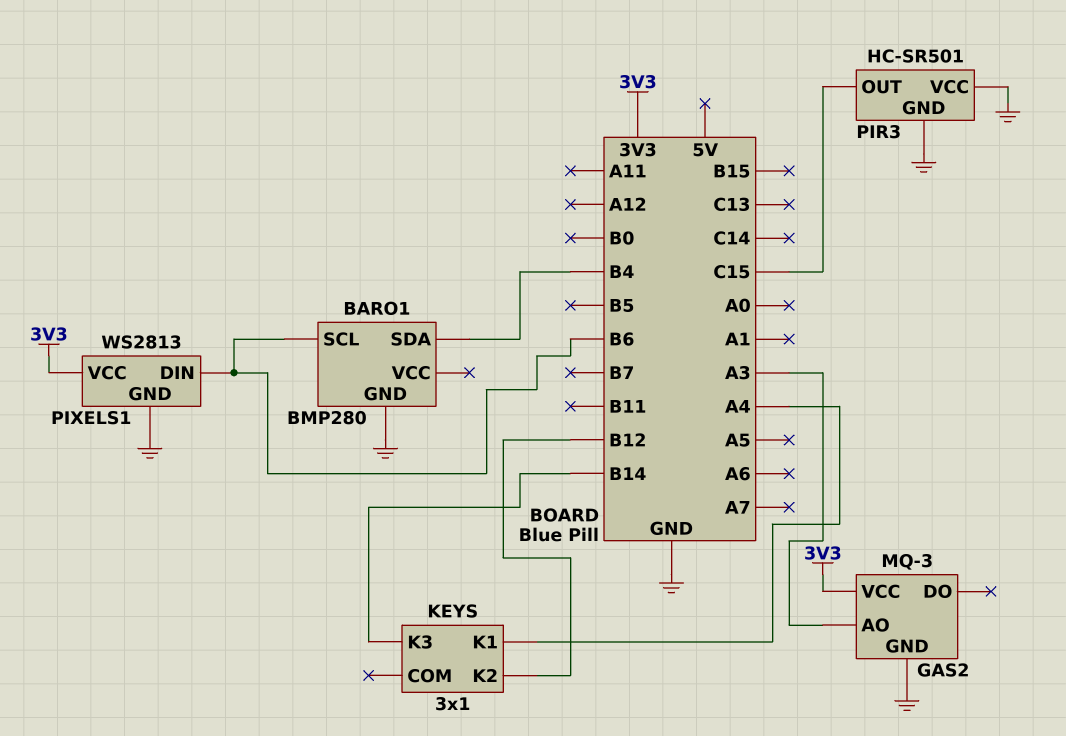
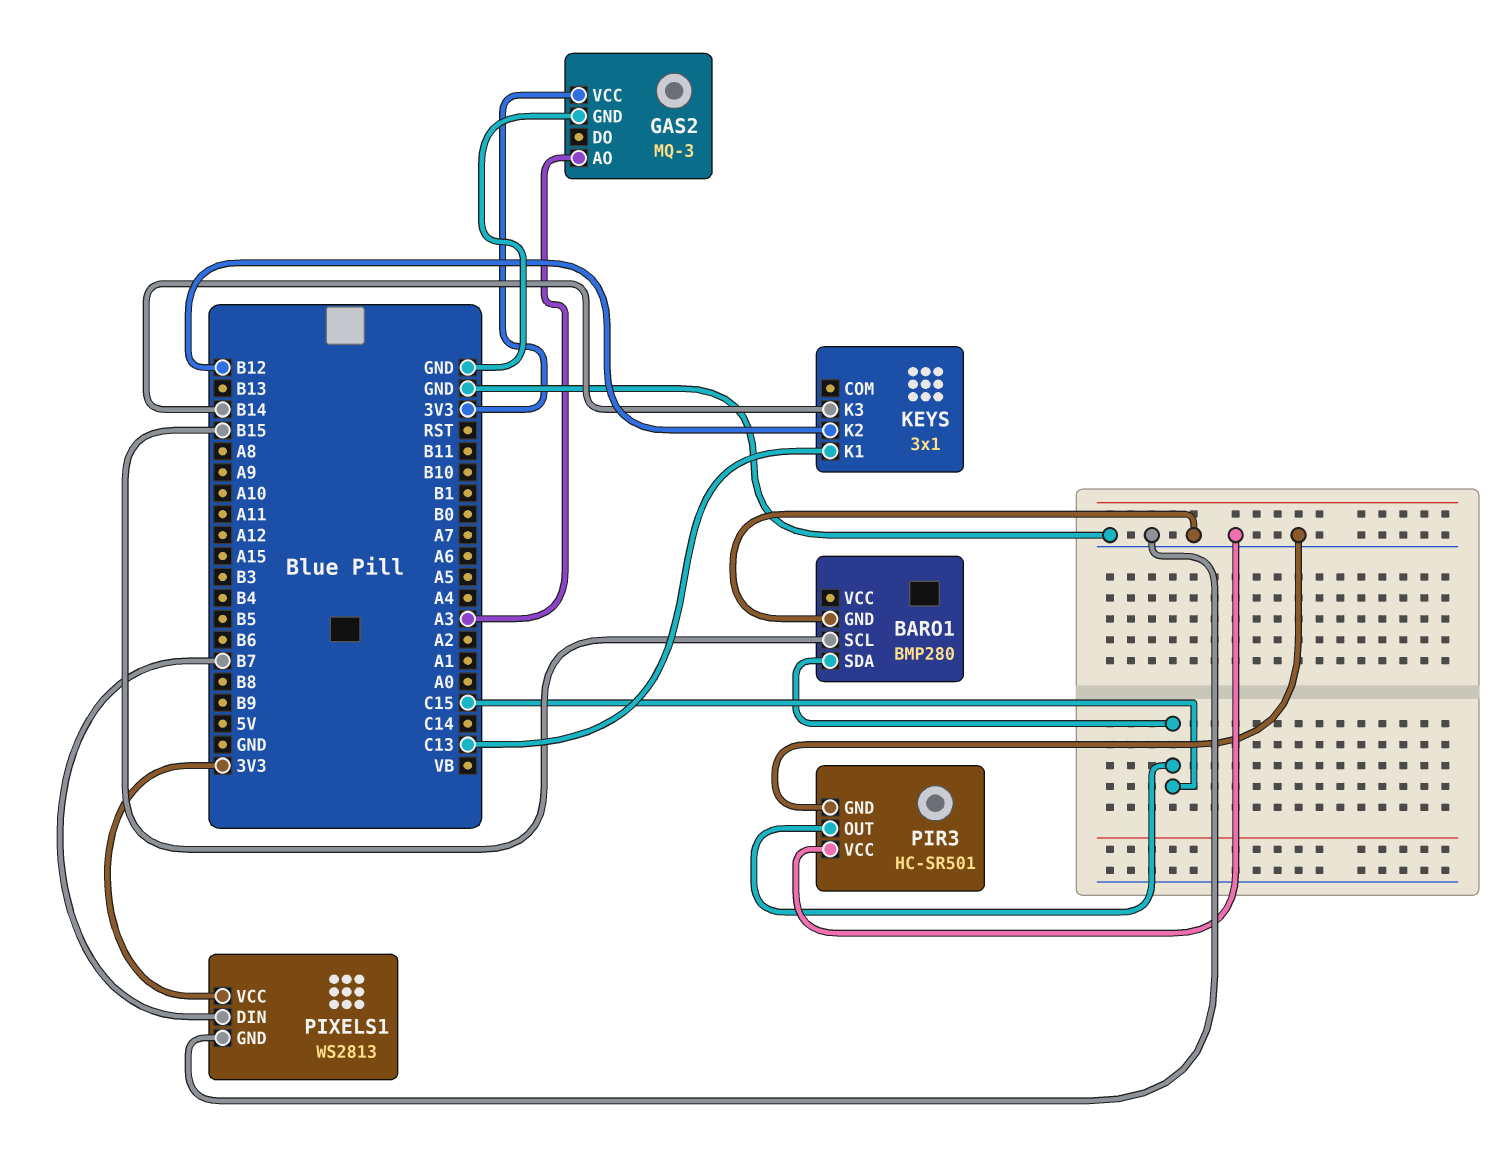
BARO1 pin SCL: B6 -> B15
BARO1 pin SDA: B4 -> C15
KEYS pin K1: A4 -> C13
PIXELS1 pin DIN: B6 -> B7

